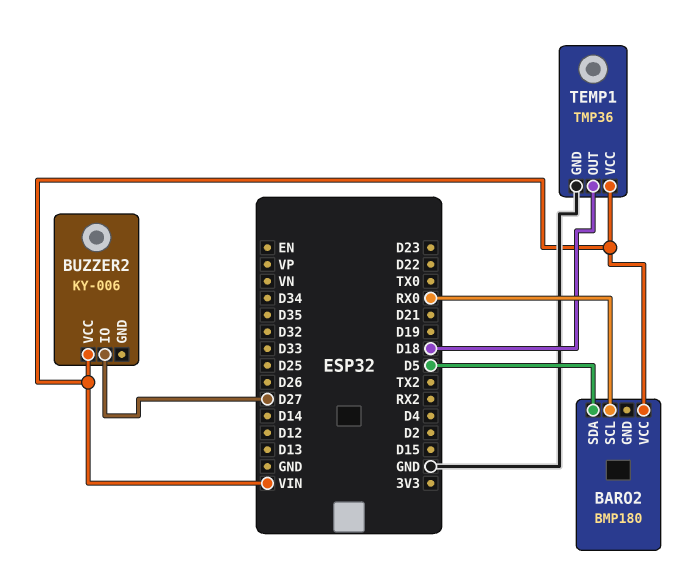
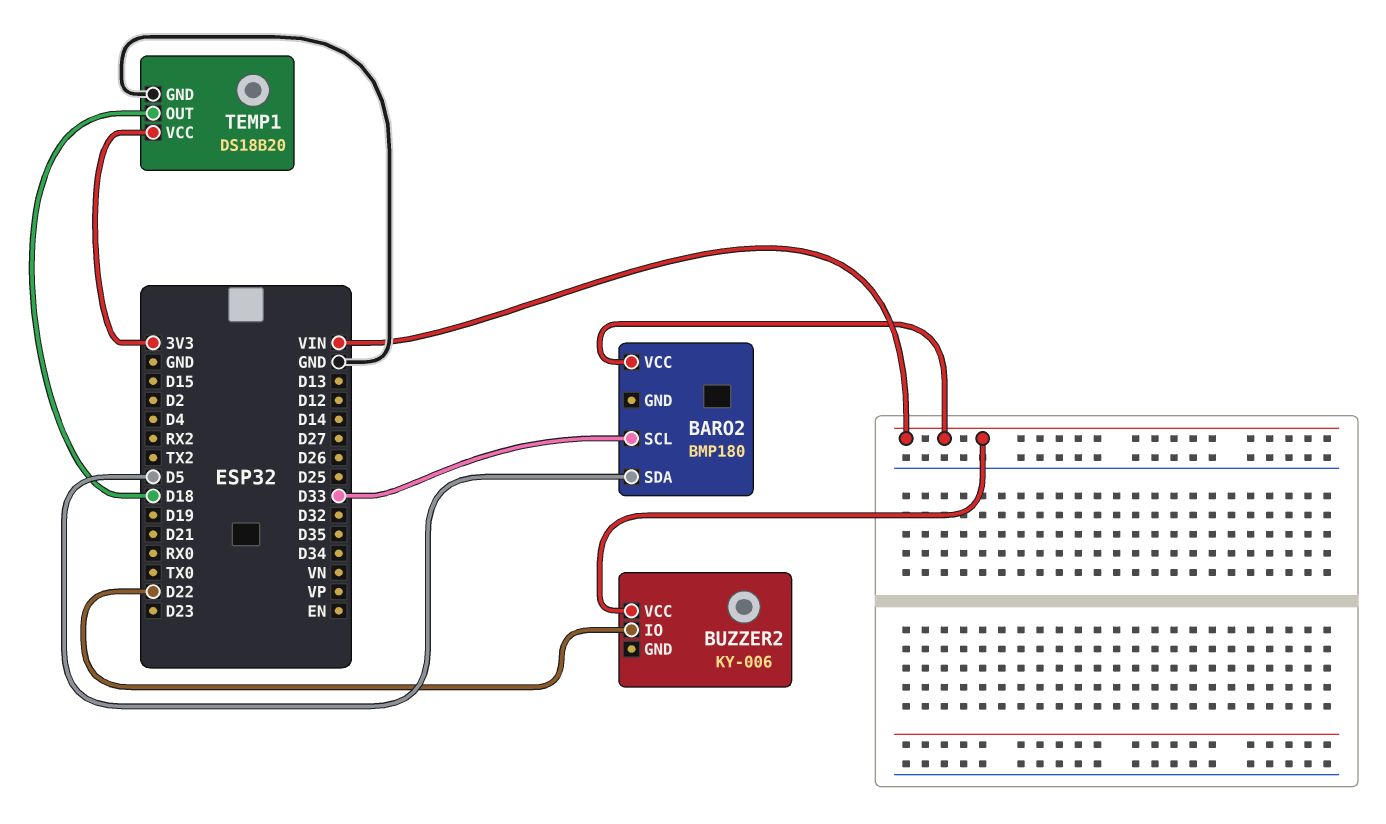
BARO2 pin SCL: RX0 -> D33
BUZZER2 pin IO: D27 -> D22
TEMP1: TMP36 -> DS18B20
TEMP1 pin VCC: VIN -> 3V3

